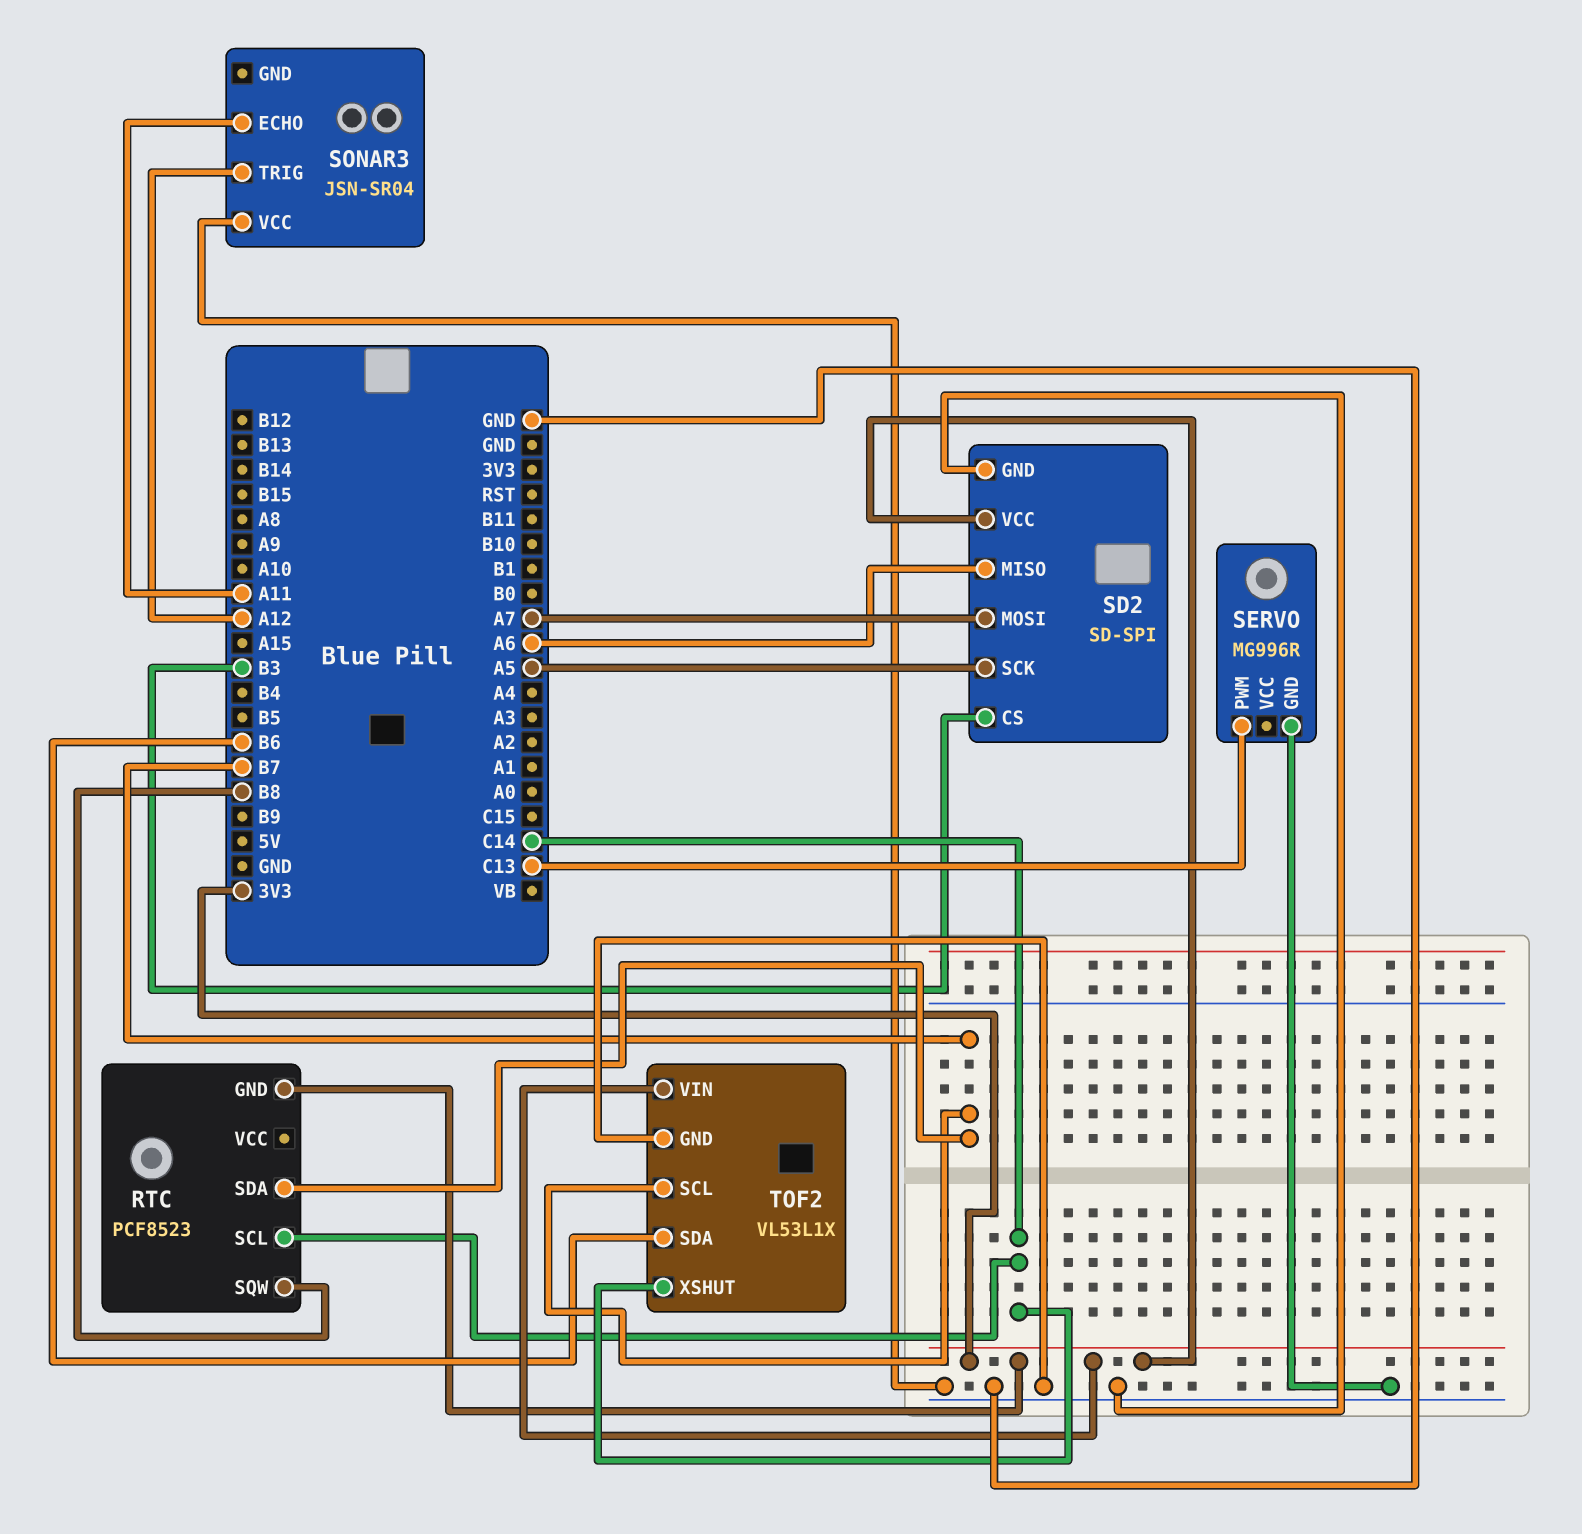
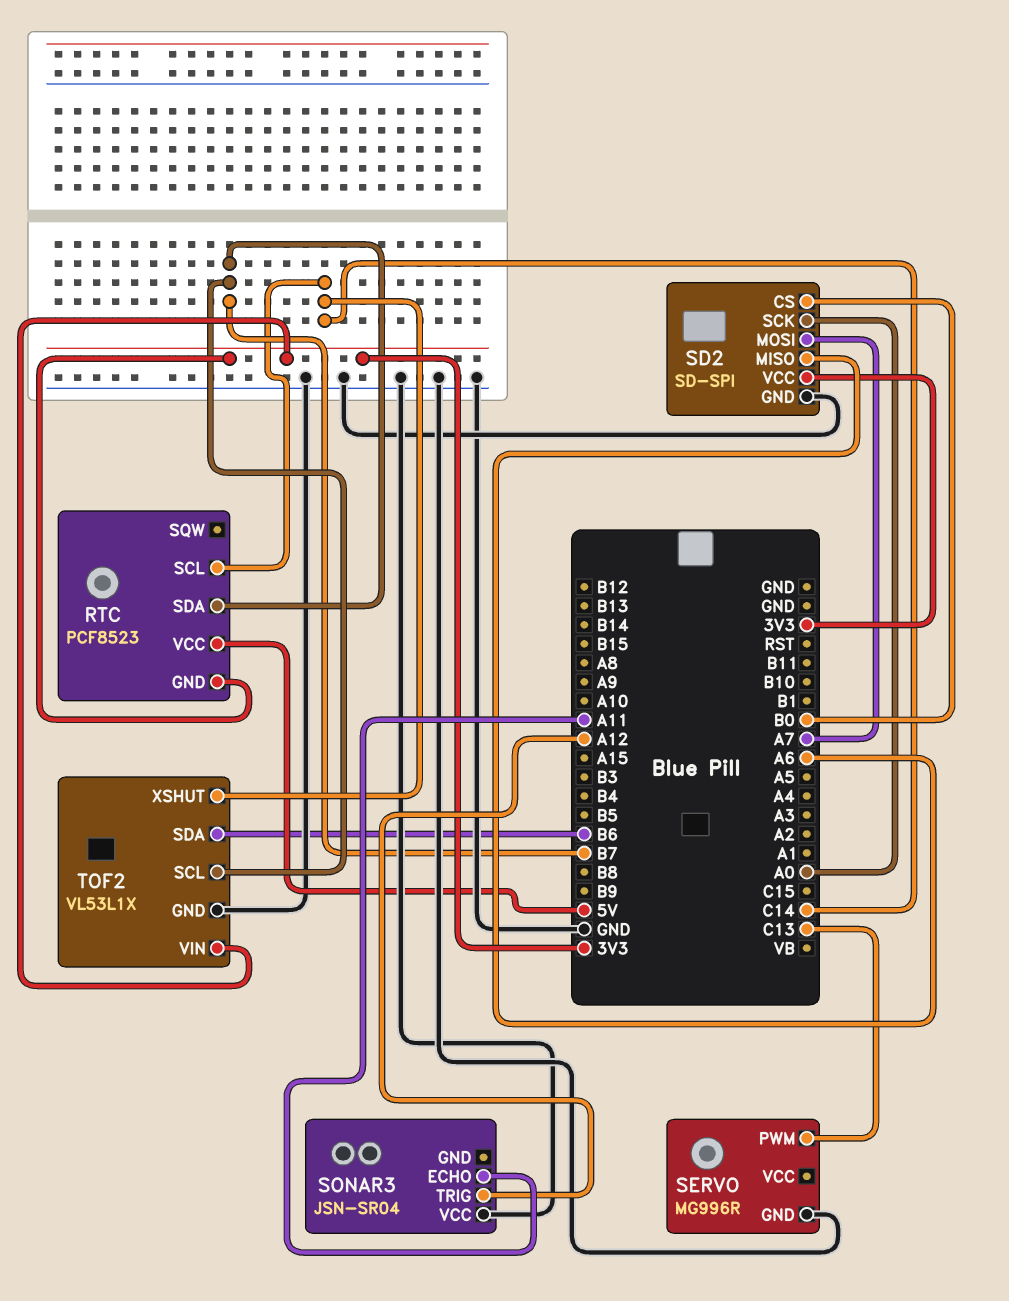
RTC pin SQW: B8 -> none
RTC pin VCC: none -> 5V
SD2 pin CS: B3 -> B0
SD2 pin SCK: A5 -> A0

